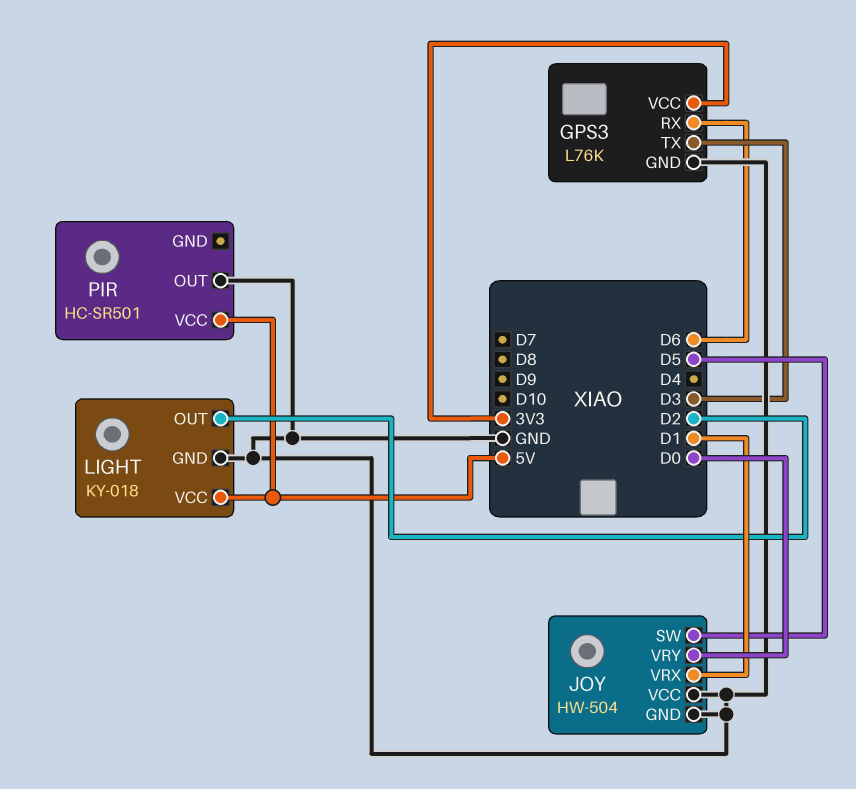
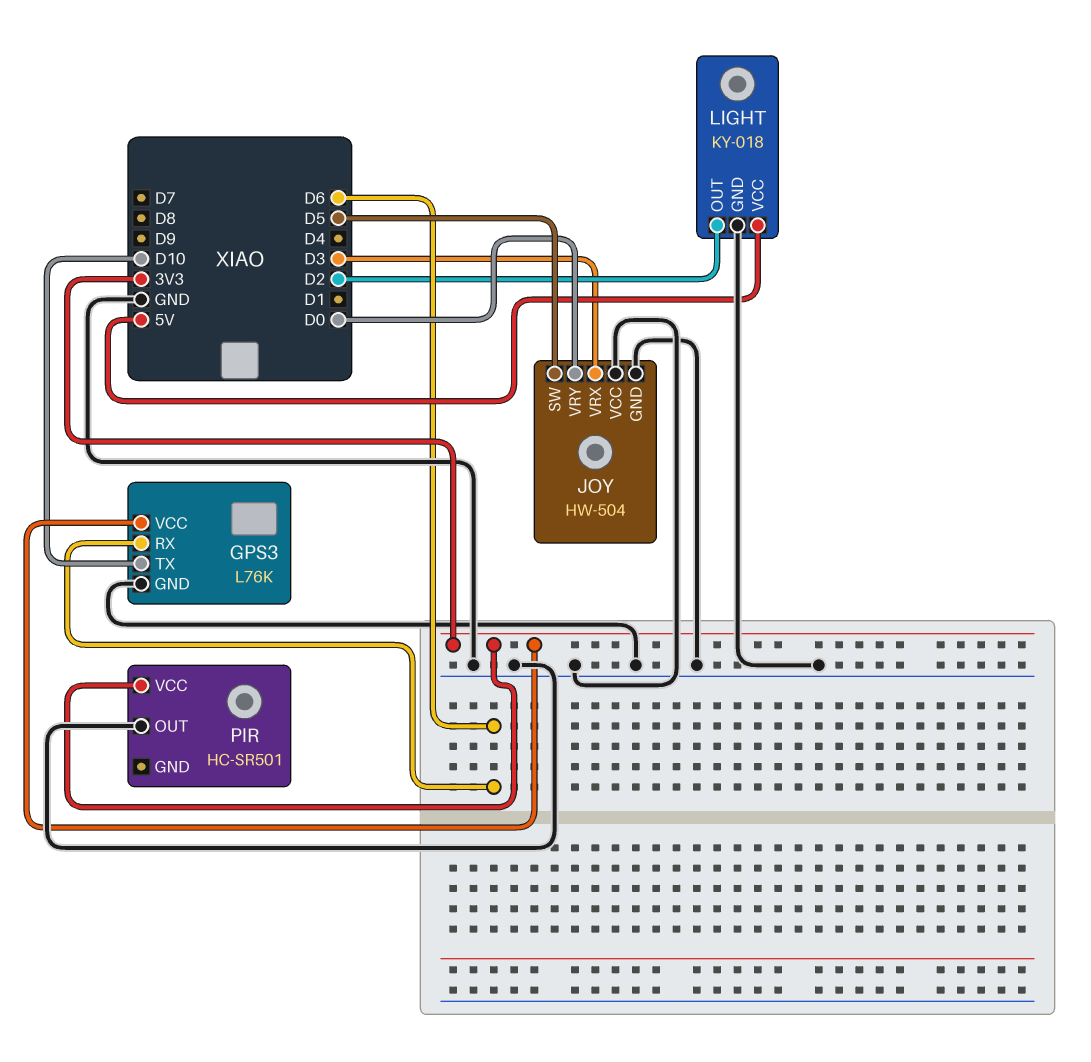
GPS3 pin TX: D3 -> D10
JOY pin VRX: D1 -> D3
PIR pin VCC: 5V -> 3V3

